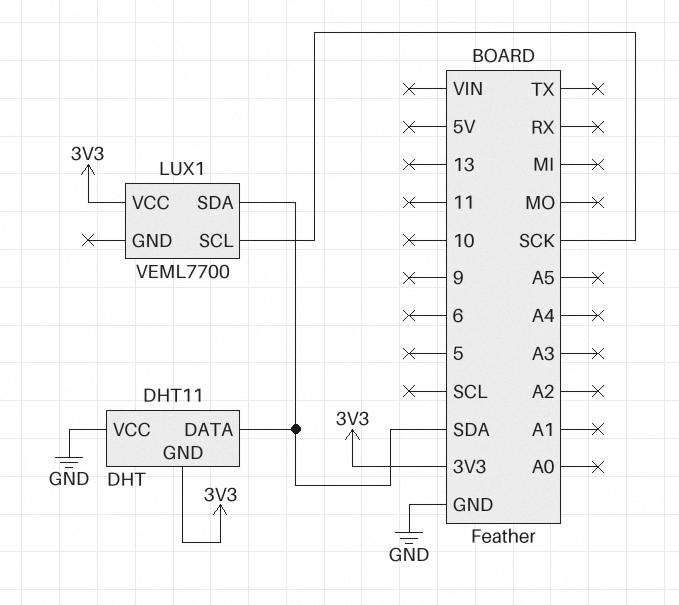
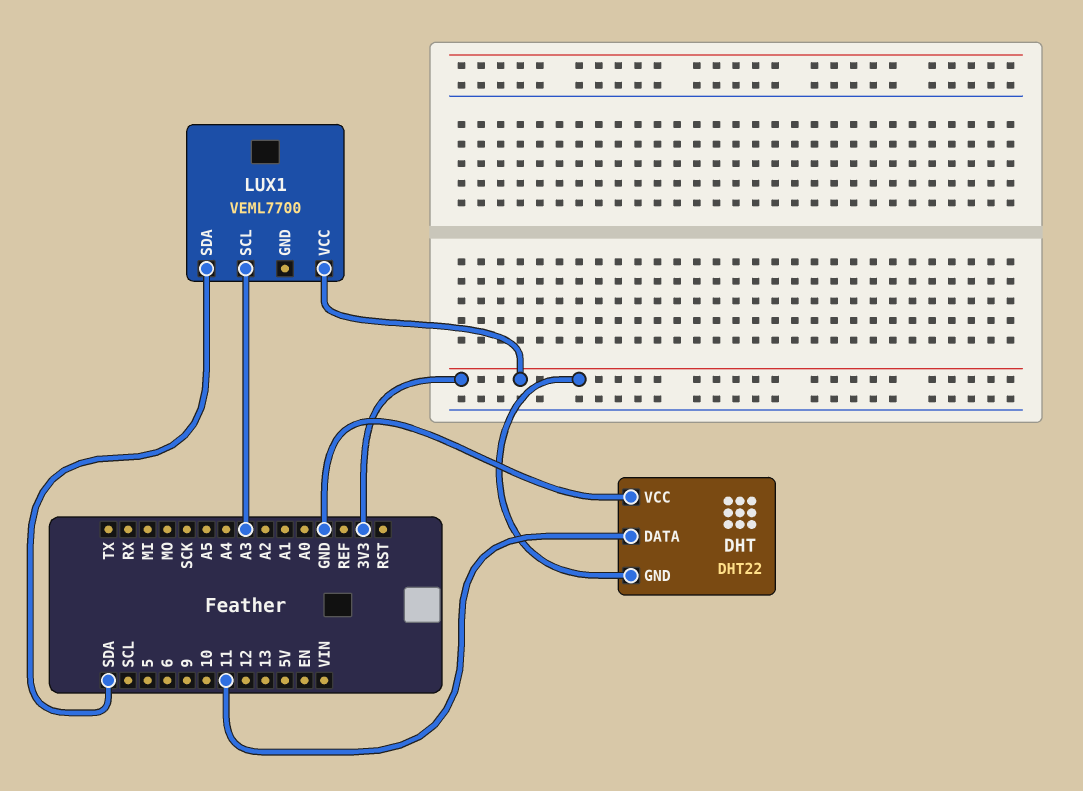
DHT: DHT11 -> DHT22
DHT pin DATA: SDA -> 11
LUX1 pin SCL: SCK -> A3

